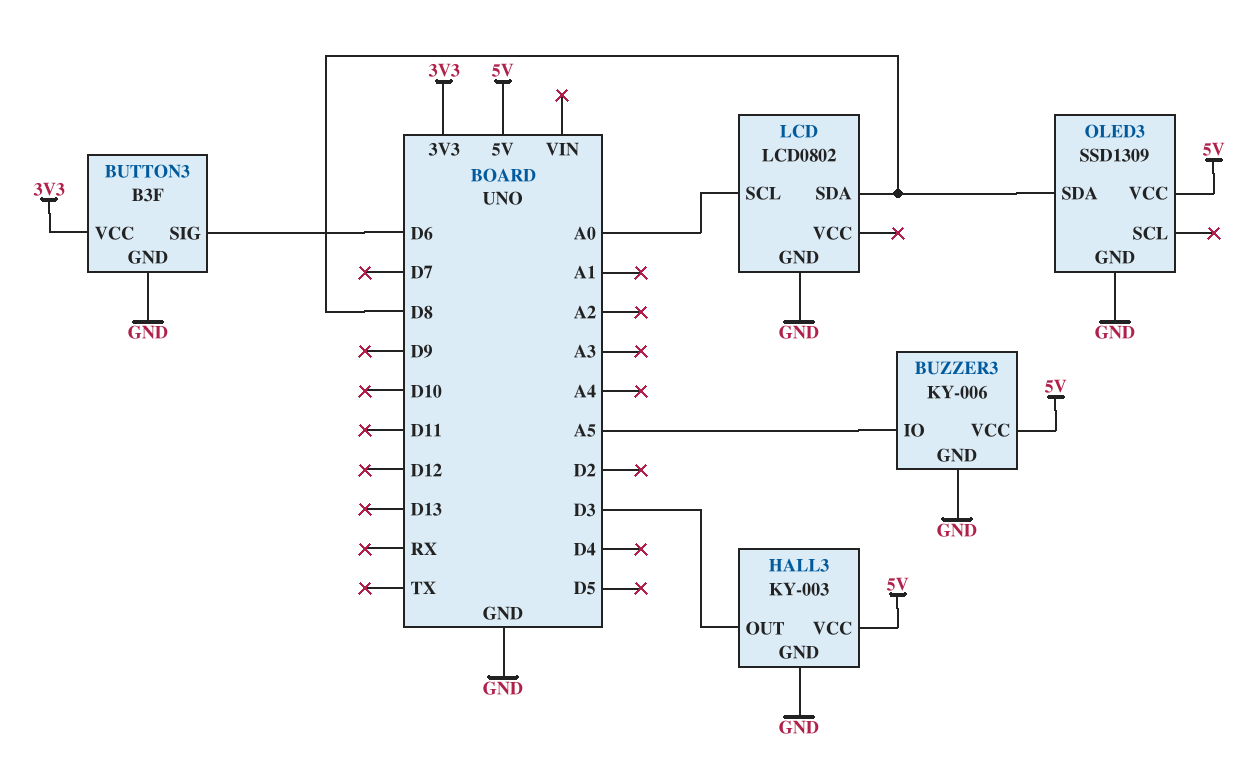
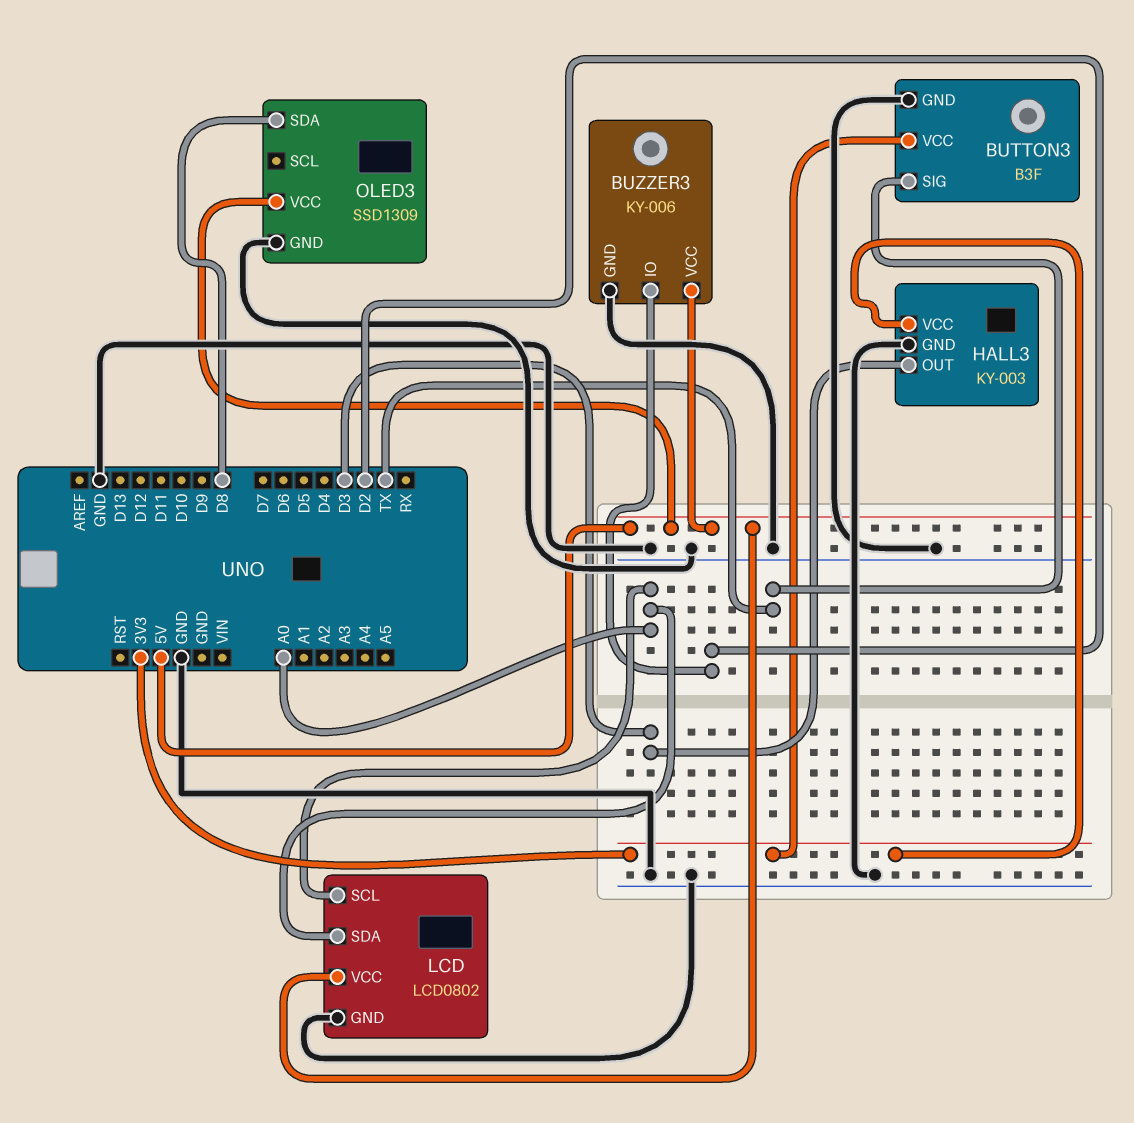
BUTTON3 pin SIG: D6 -> TX
BUZZER3 pin IO: A5 -> D2
HALL3 pin VCC: 5V -> 3V3
LCD pin SDA: D8 -> A0
LCD pin VCC: none -> 5V

